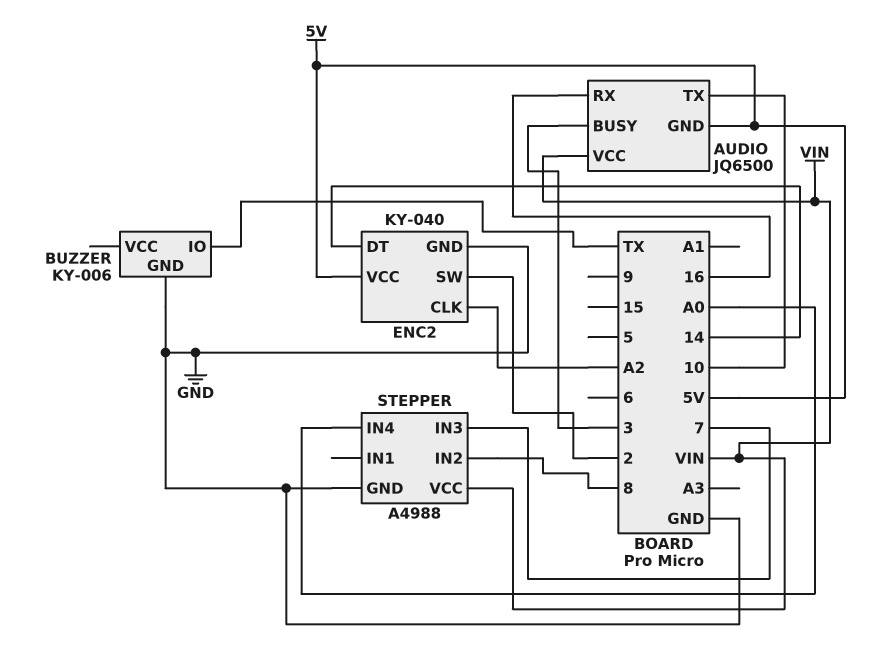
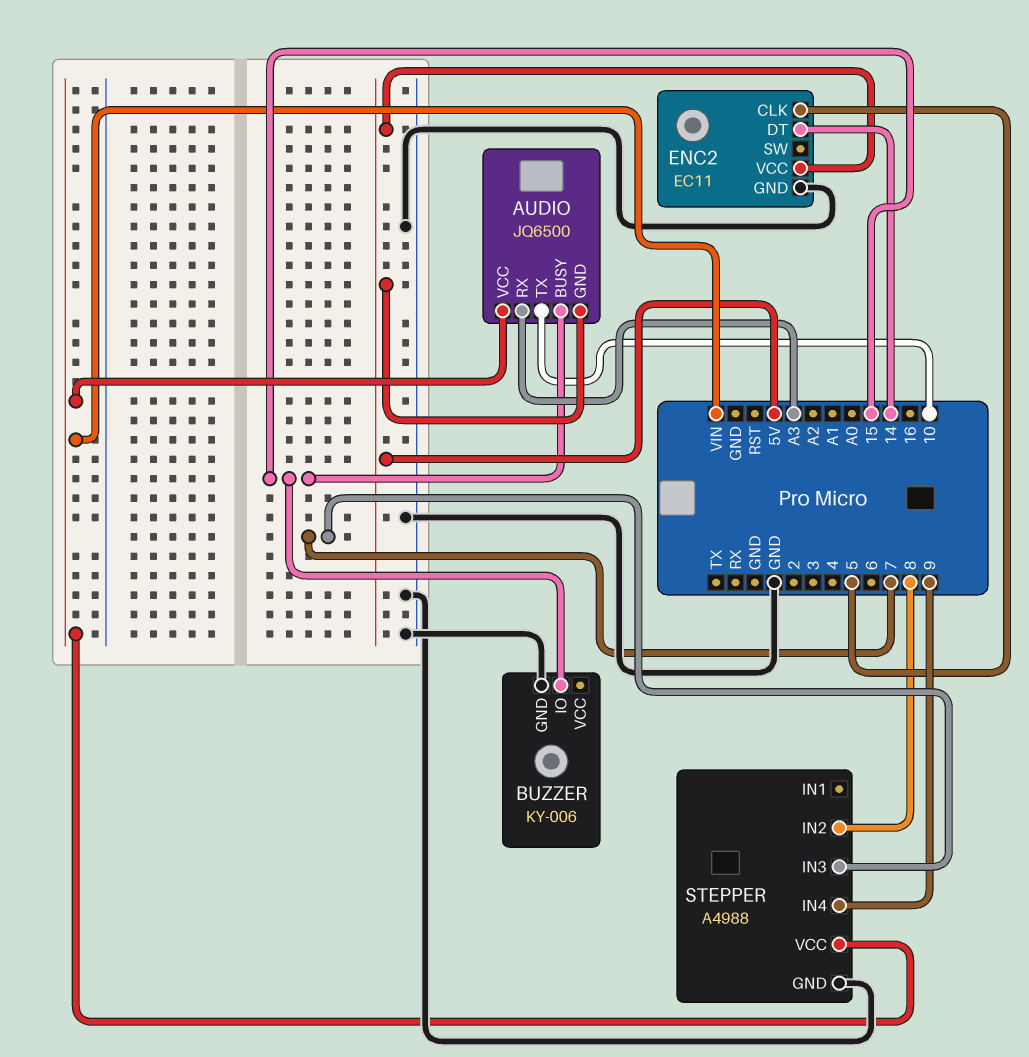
AUDIO pin BUSY: 3 -> 15
AUDIO pin RX: 16 -> A3
BUZZER pin IO: TX -> 15
ENC2: KY-040 -> EC11
ENC2 pin CLK: A2 -> 5
ENC2 pin SW: 2 -> none
STEPPER pin IN4: A0 -> 9

